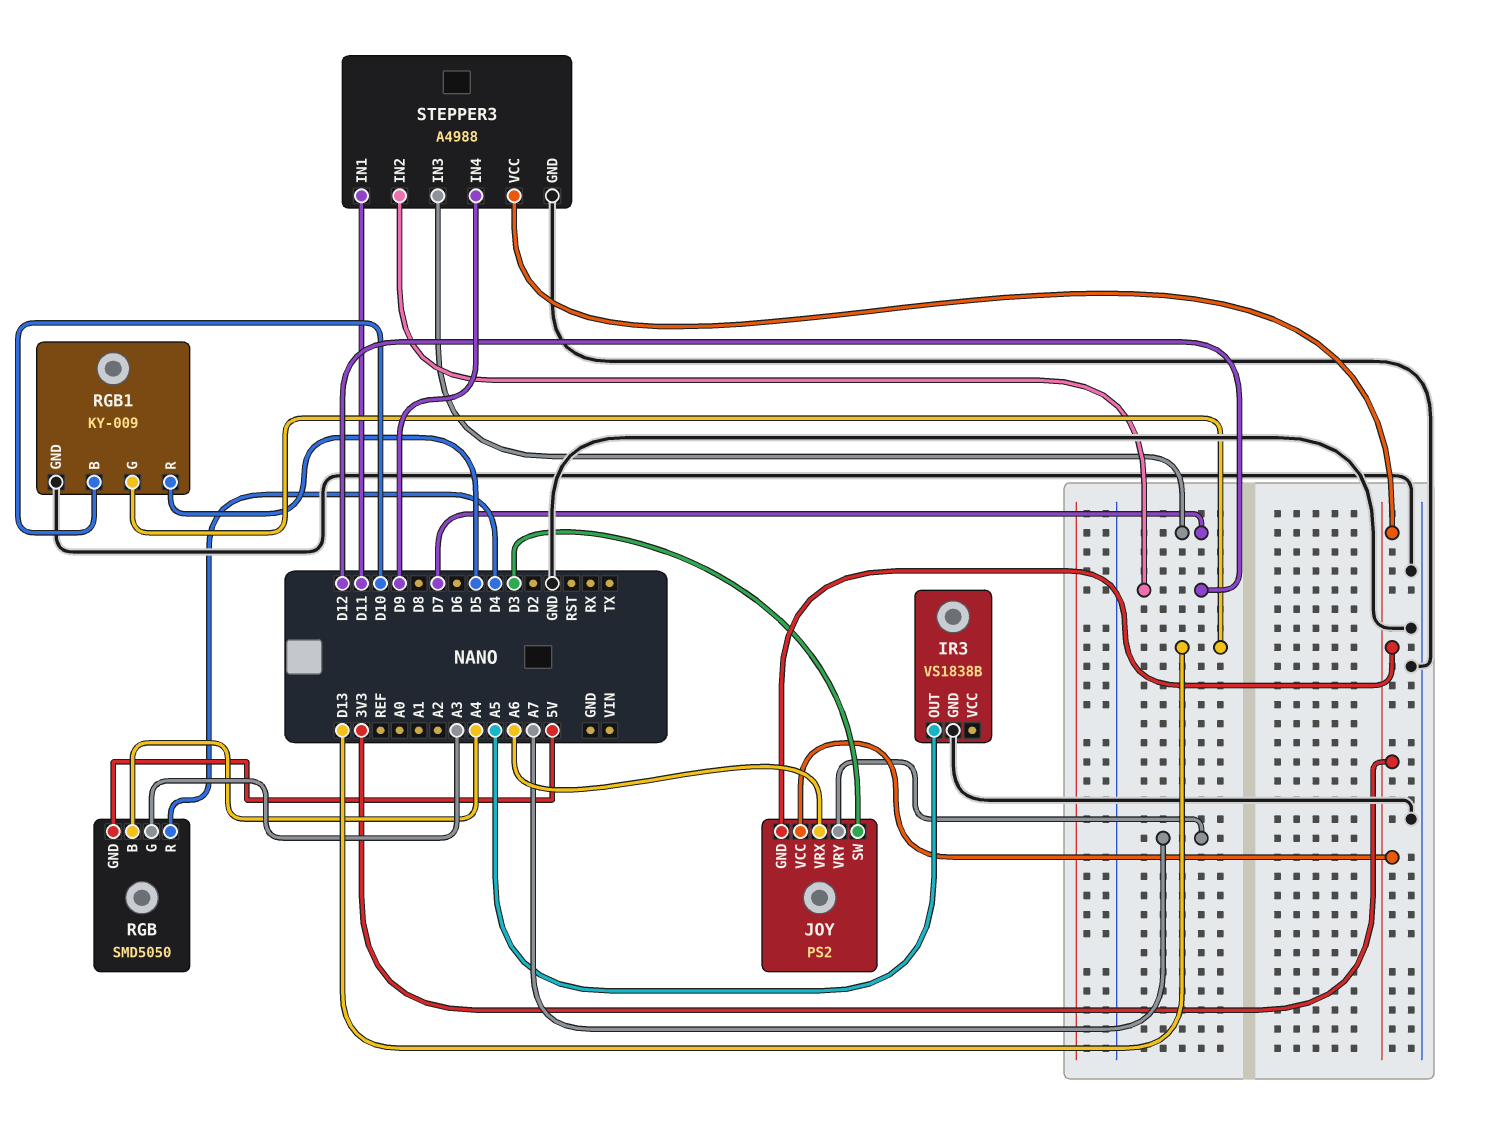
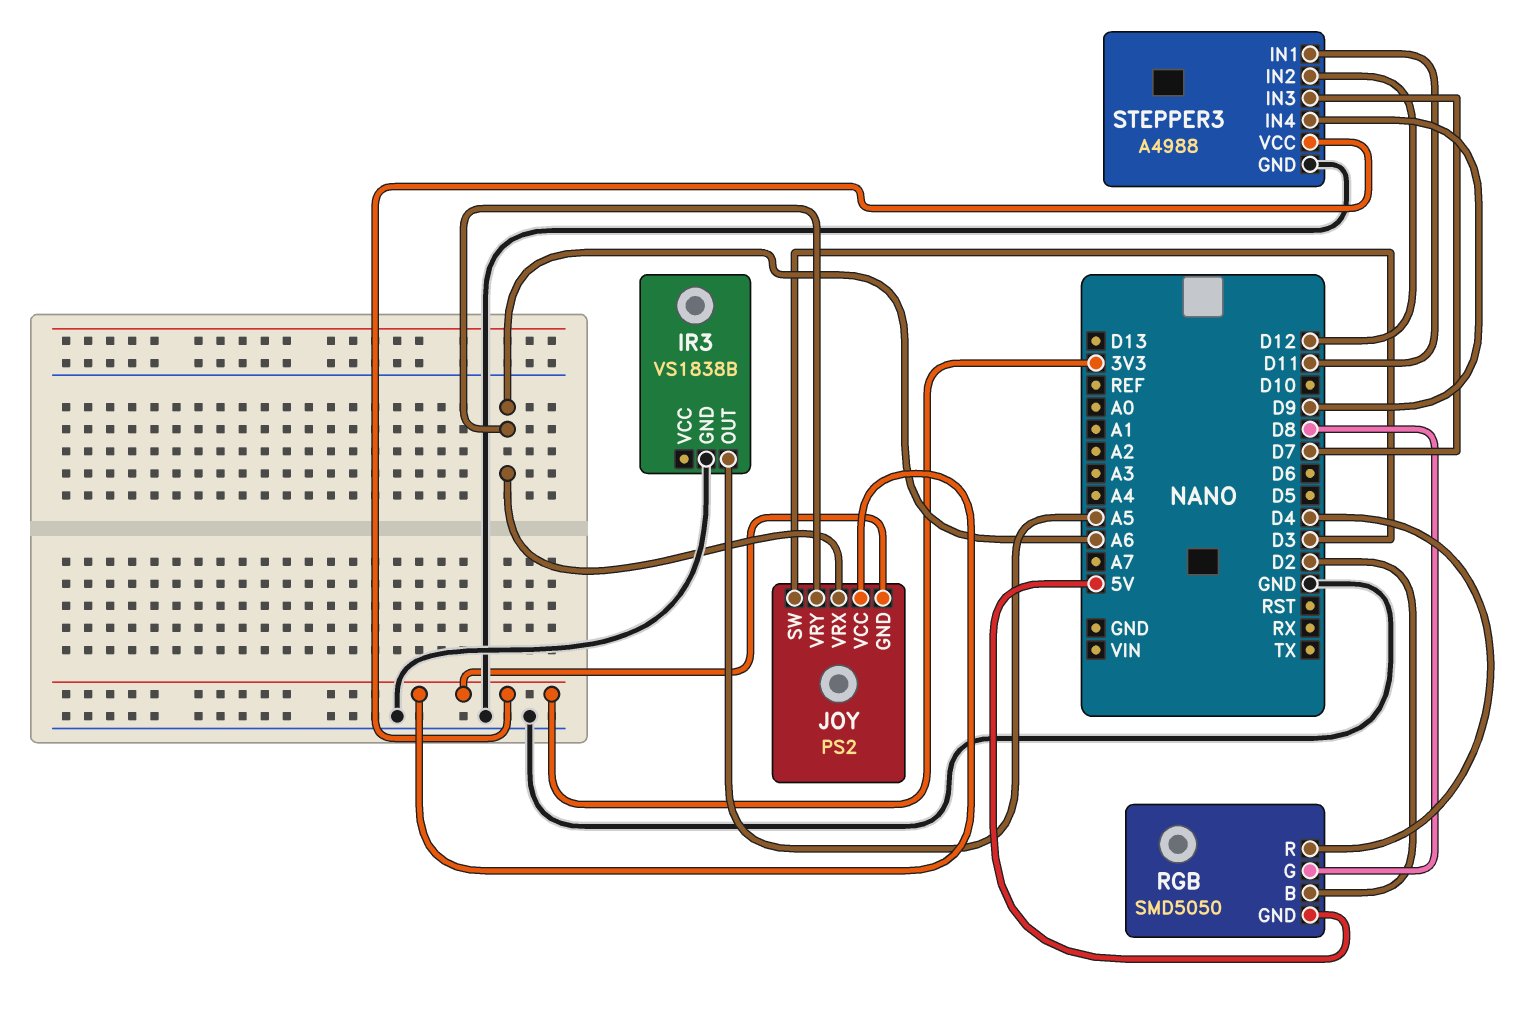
JOY pin VRY: A7 -> A6
RGB pin B: A4 -> D2
RGB pin G: A3 -> D8
RGB1: KY-009 -> none
RGB1 pin B: D10 -> none
RGB1 pin G: D13 -> none
RGB1 pin GND: GND -> none
RGB1 pin R: D5 -> none

